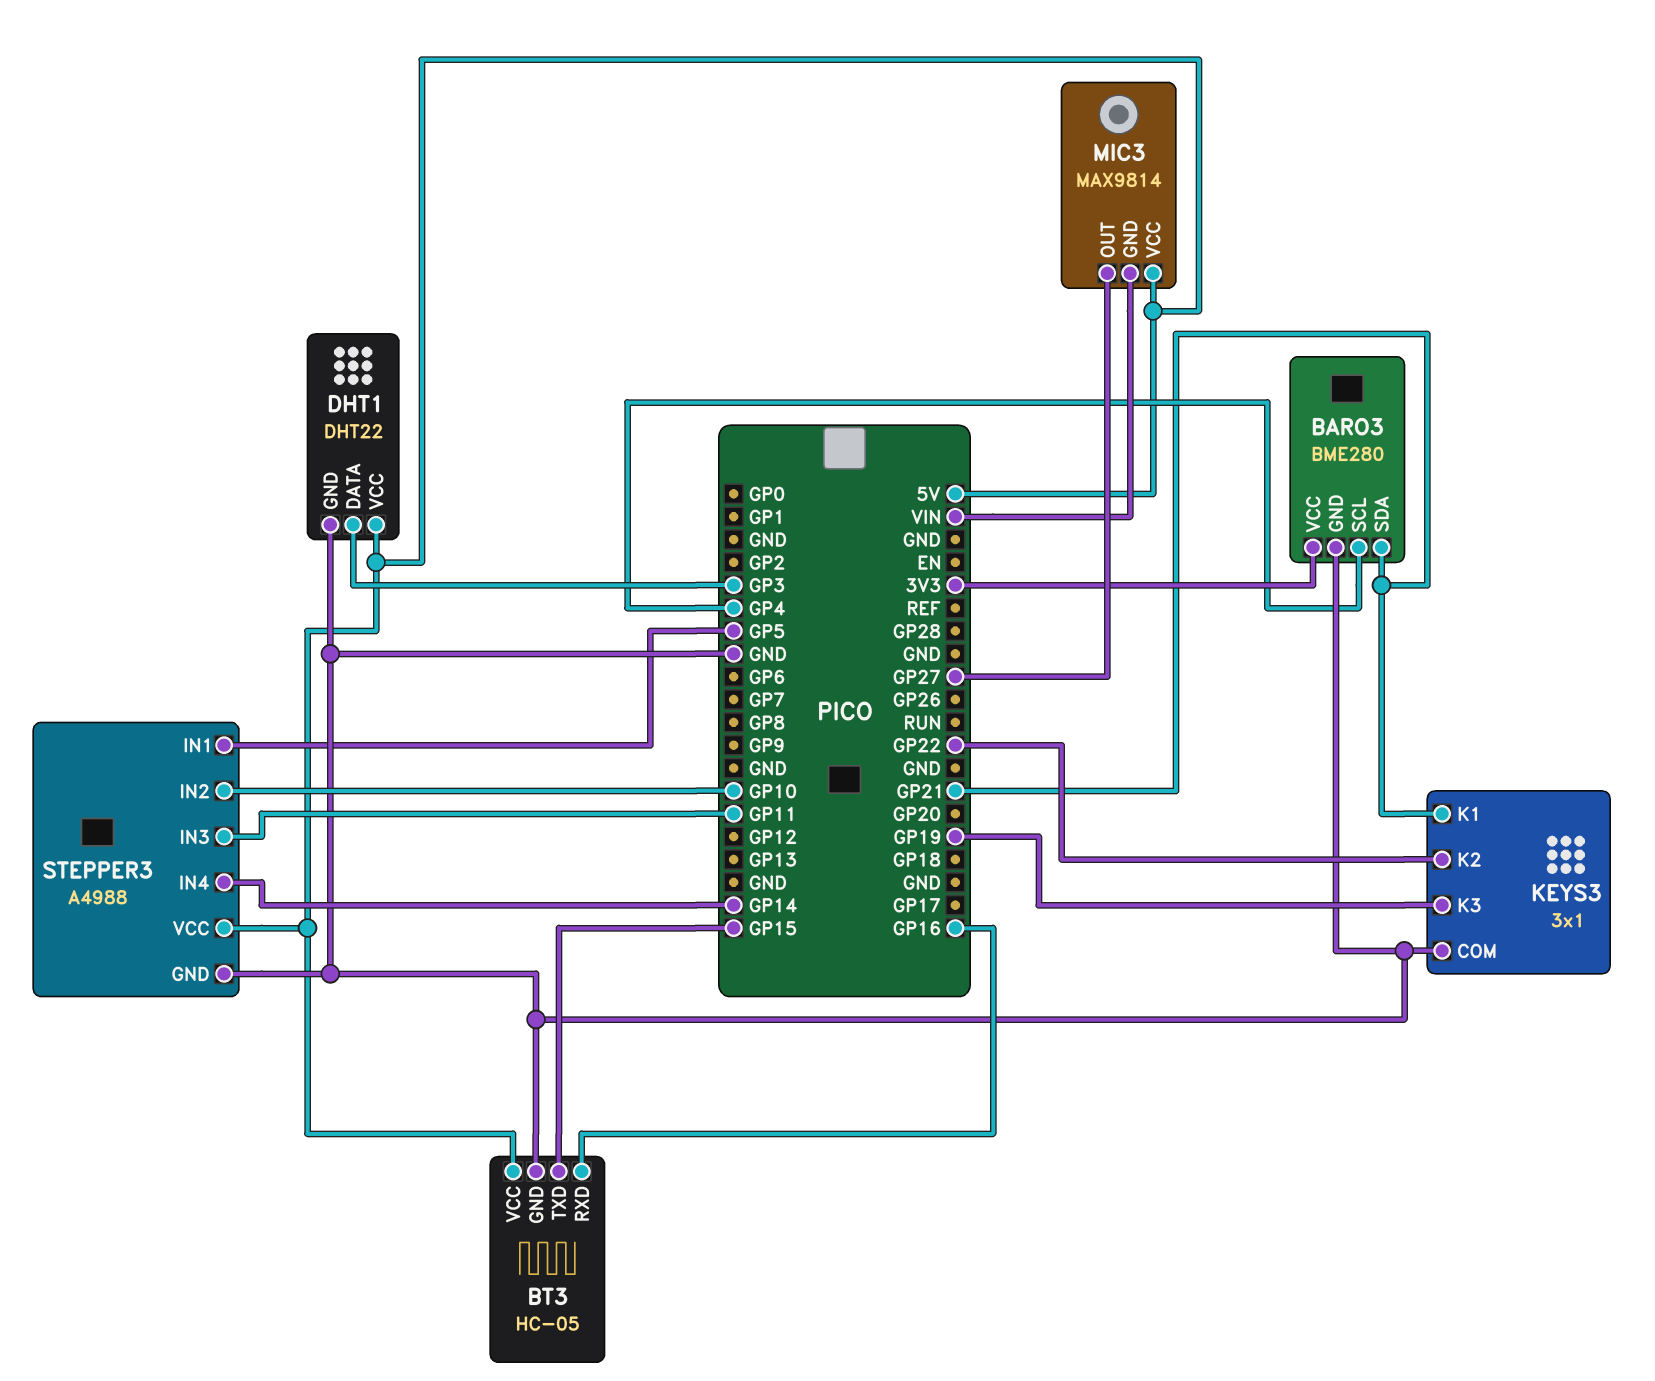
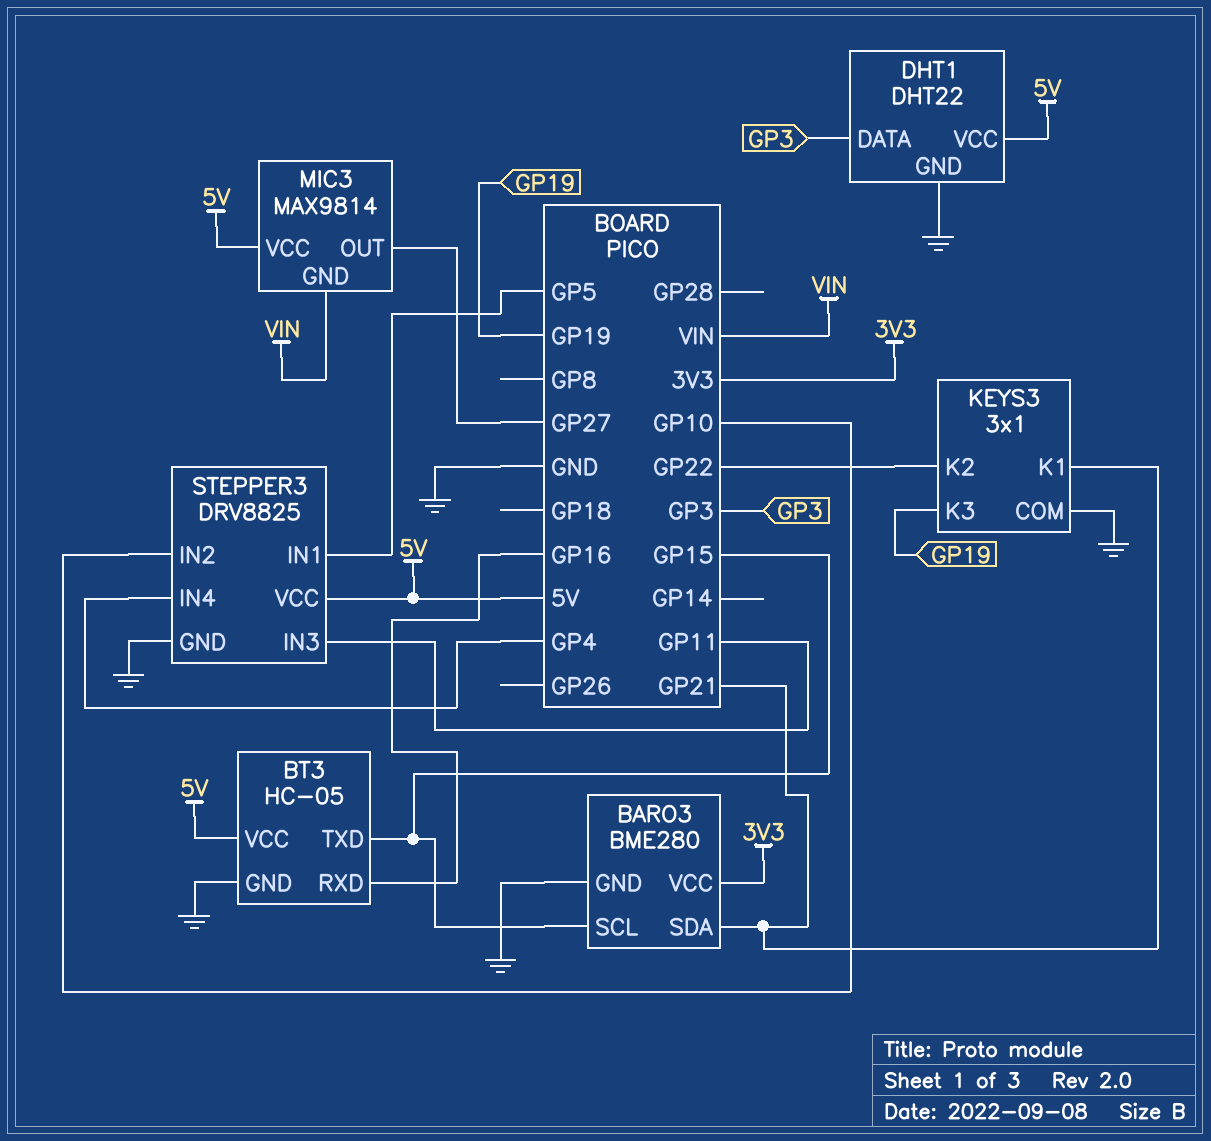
BARO3 pin SCL: GP4 -> GP15
STEPPER3: A4988 -> DRV8825
STEPPER3 pin IN4: GP14 -> GP4

